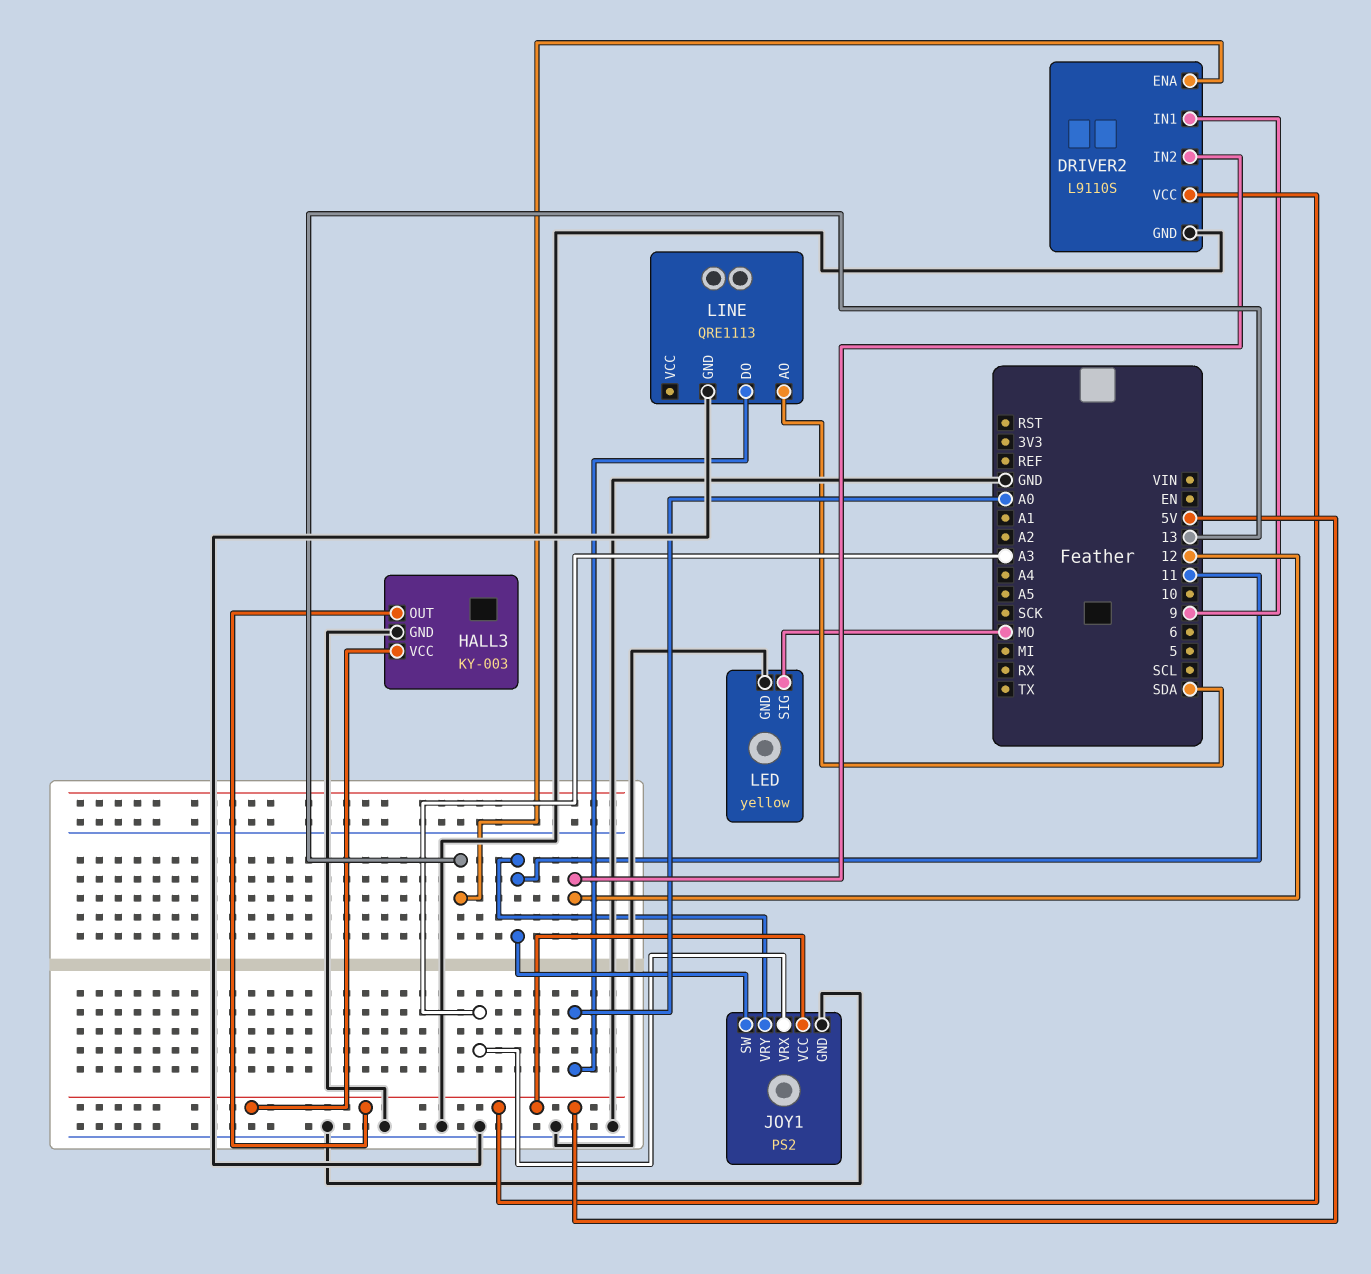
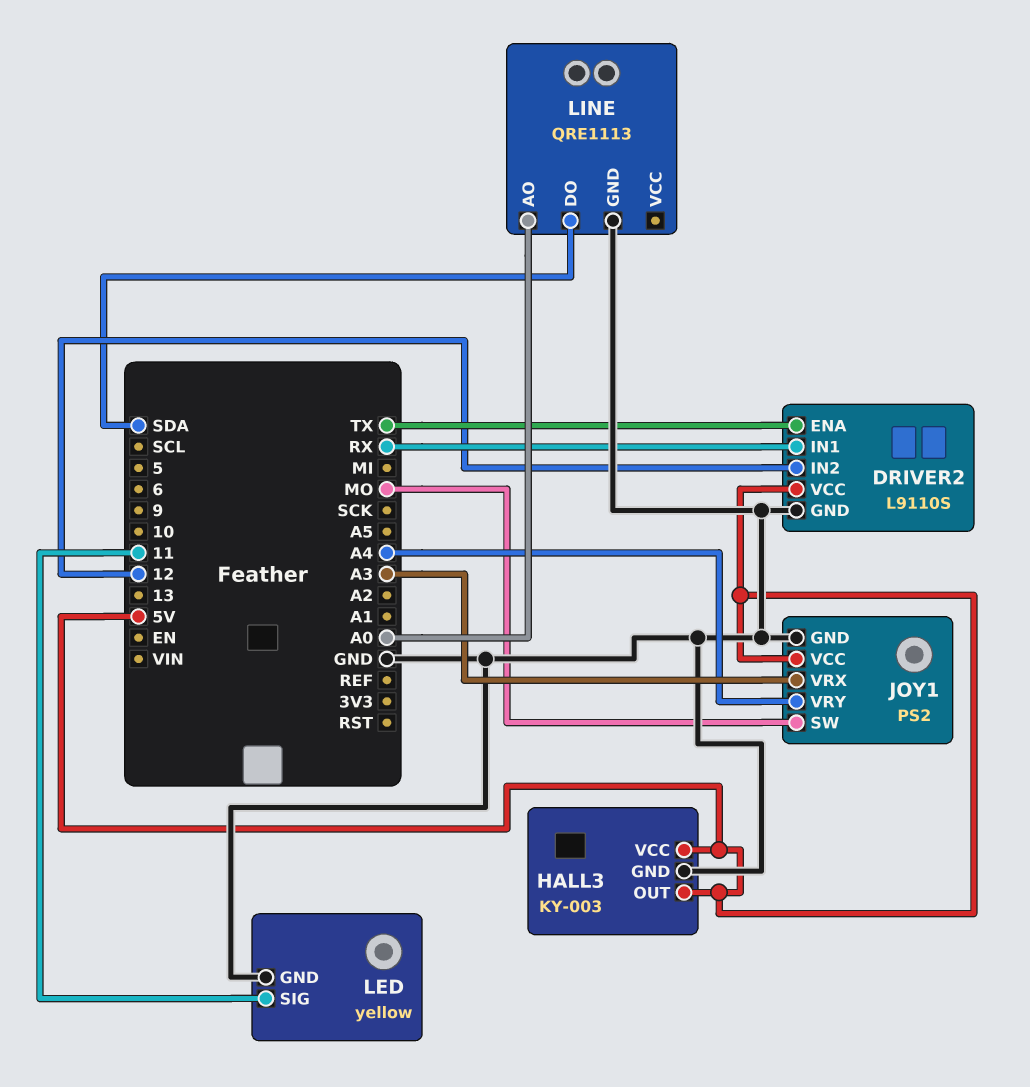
DRIVER2 pin ENA: 13 -> TX
DRIVER2 pin IN1: 9 -> RX
JOY1 pin SW: 11 -> MO
JOY1 pin VRY: 11 -> A4
LED pin SIG: MO -> 11
LINE pin AO: SDA -> A0
LINE pin DO: A0 -> SDA

